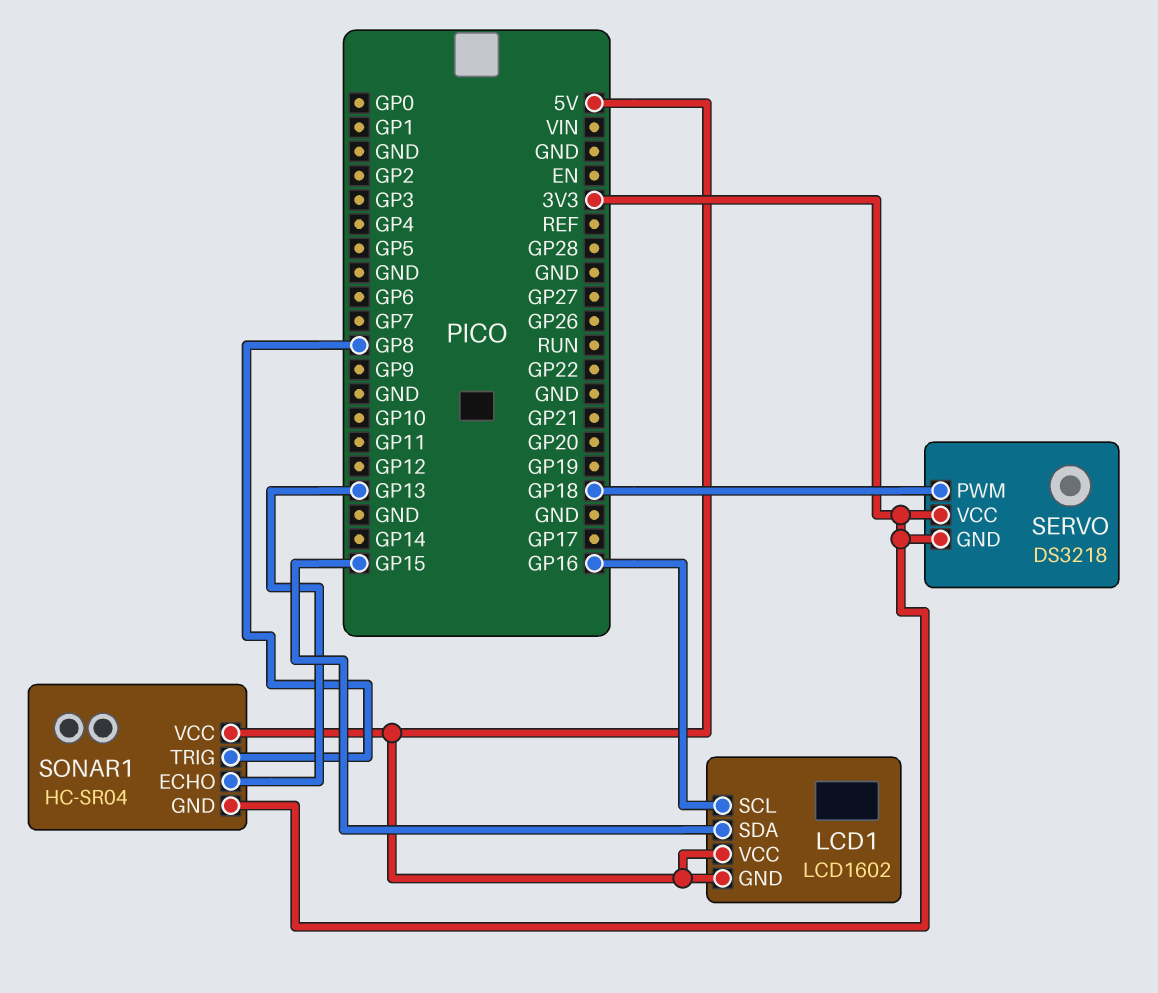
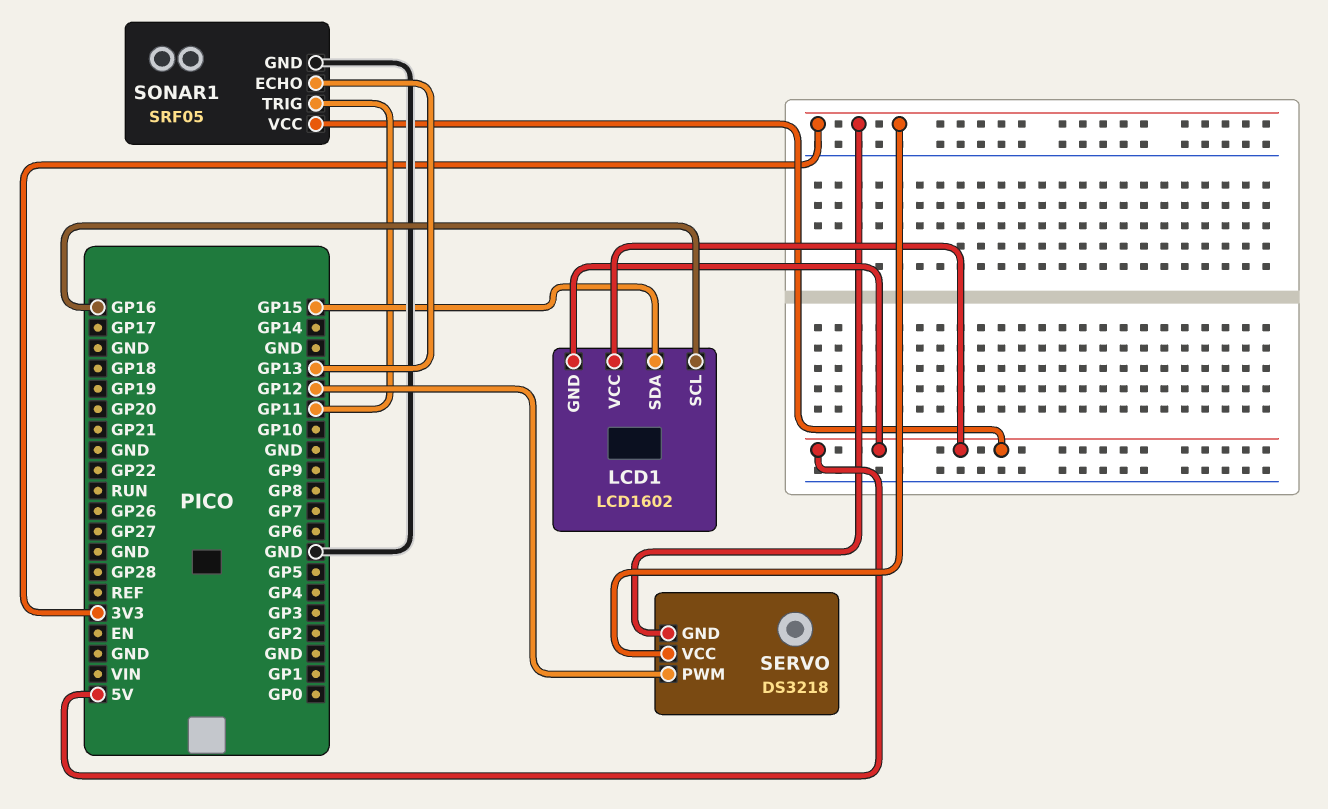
SERVO pin PWM: GP18 -> GP12
SONAR1: HC-SR04 -> SRF05
SONAR1 pin GND: 3V3 -> GND
SONAR1 pin TRIG: GP8 -> GP11

